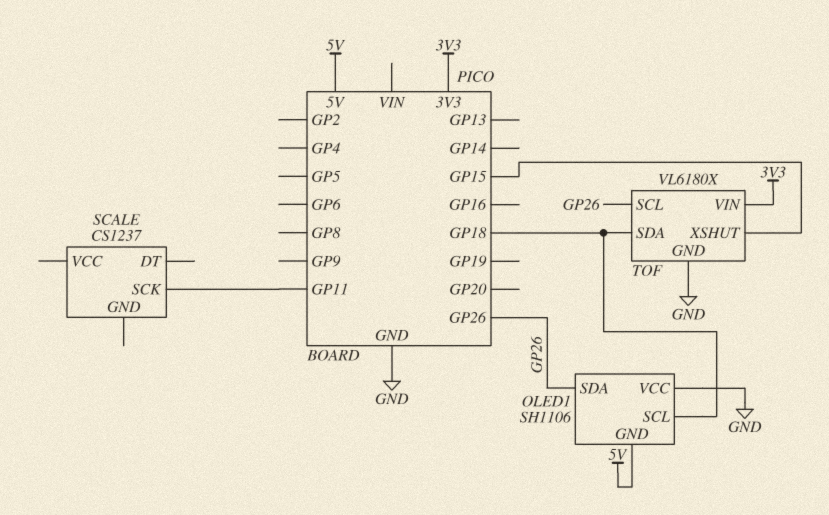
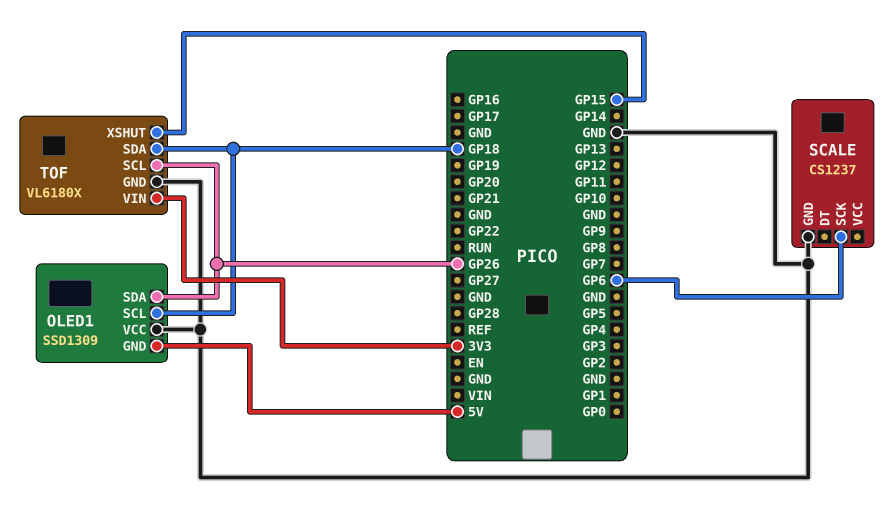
OLED1: SH1106 -> SSD1309
SCALE pin GND: none -> GND
SCALE pin SCK: GP11 -> GP6

